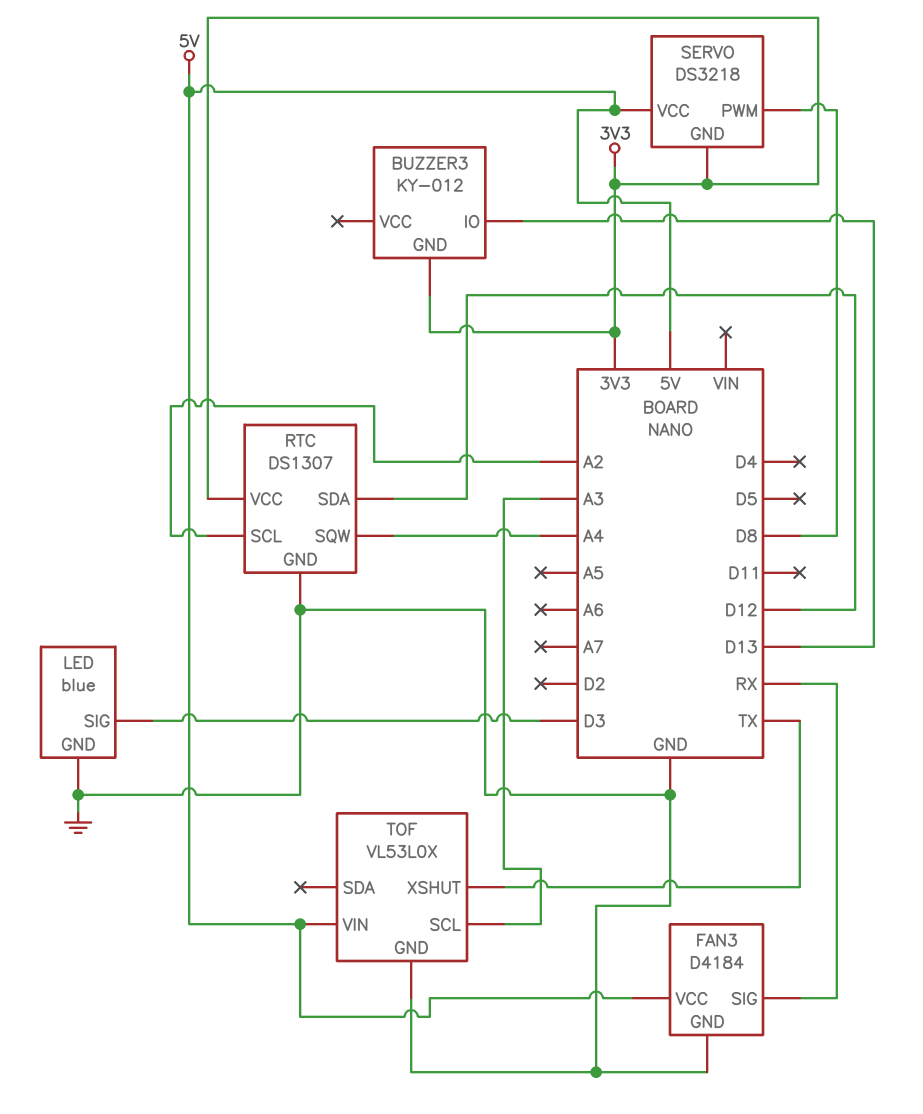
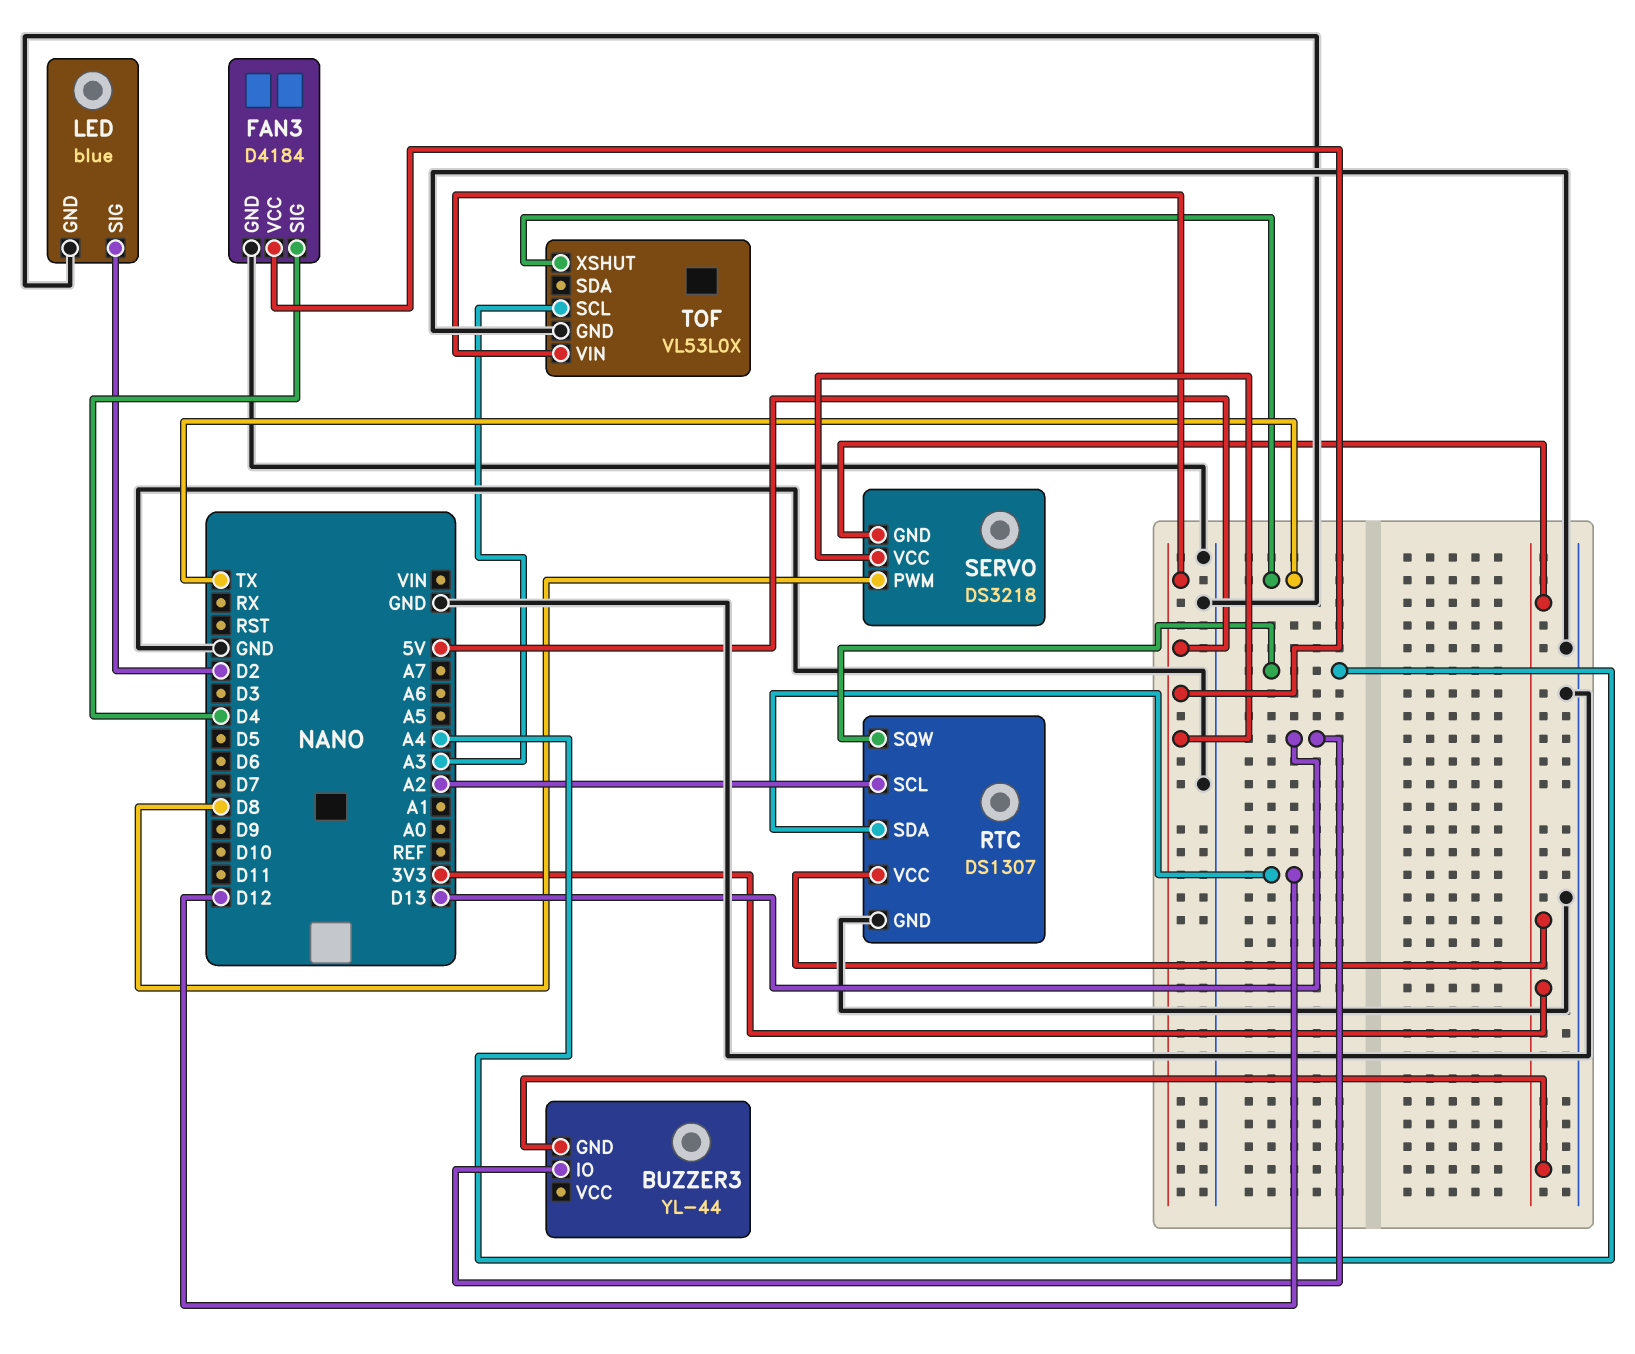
BUZZER3: KY-012 -> YL-44
FAN3 pin SIG: RX -> D4
LED pin SIG: D3 -> D2

